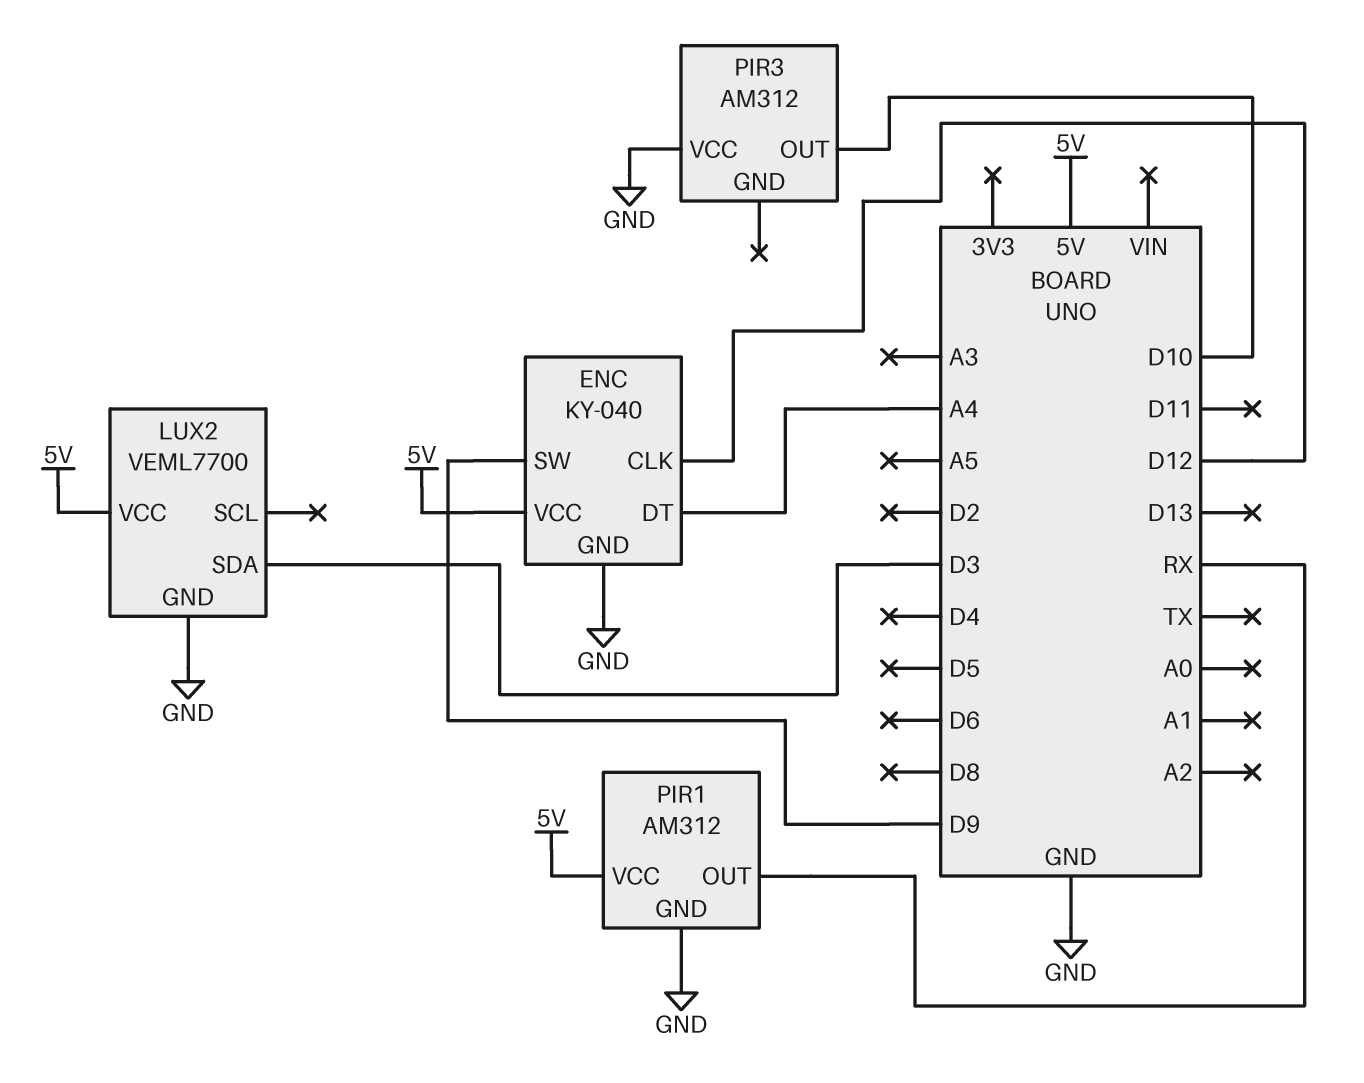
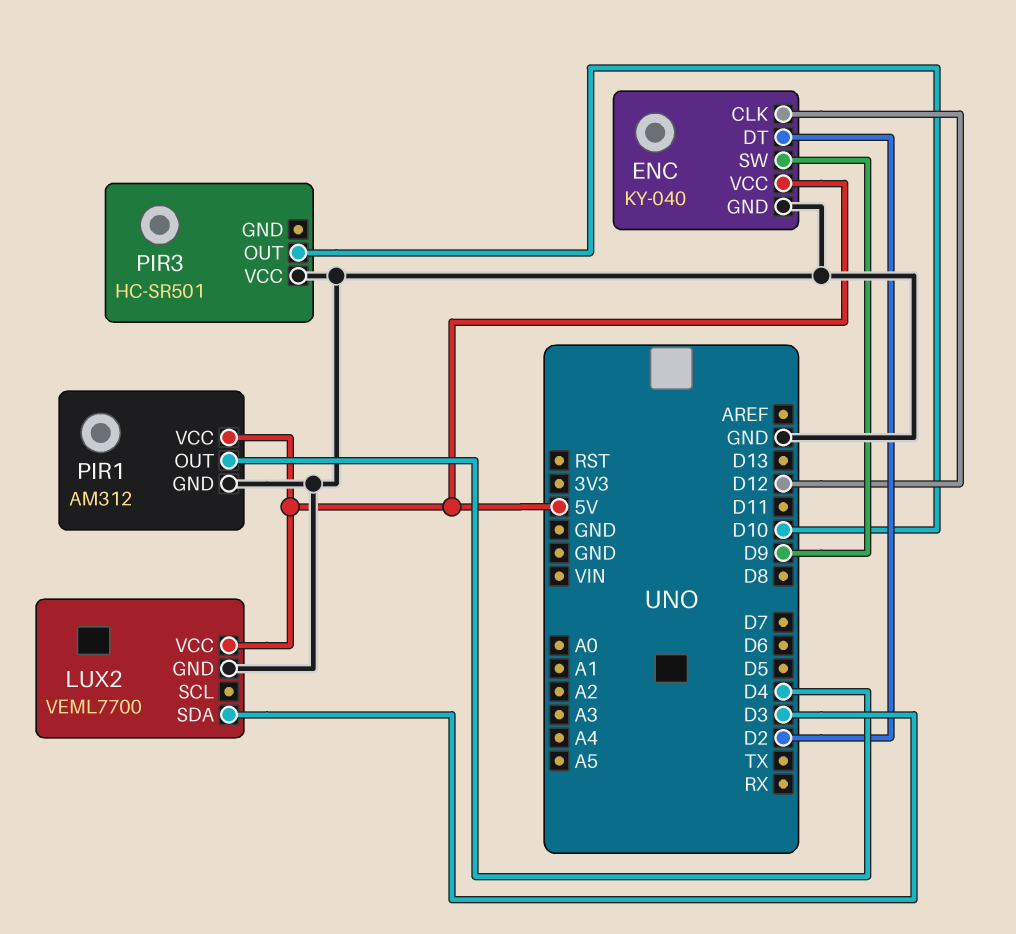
ENC pin DT: A4 -> D2
PIR1 pin OUT: RX -> D4
PIR3: AM312 -> HC-SR501

